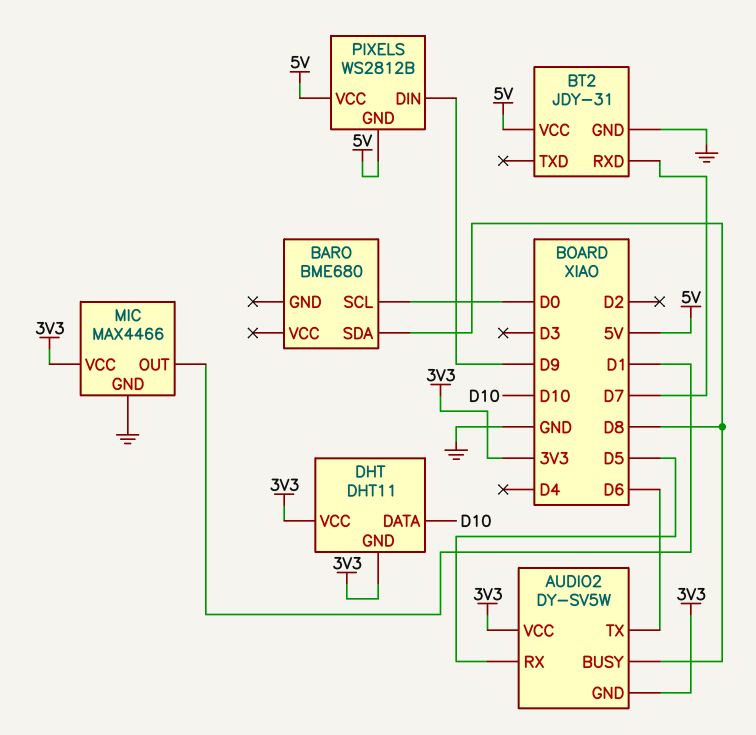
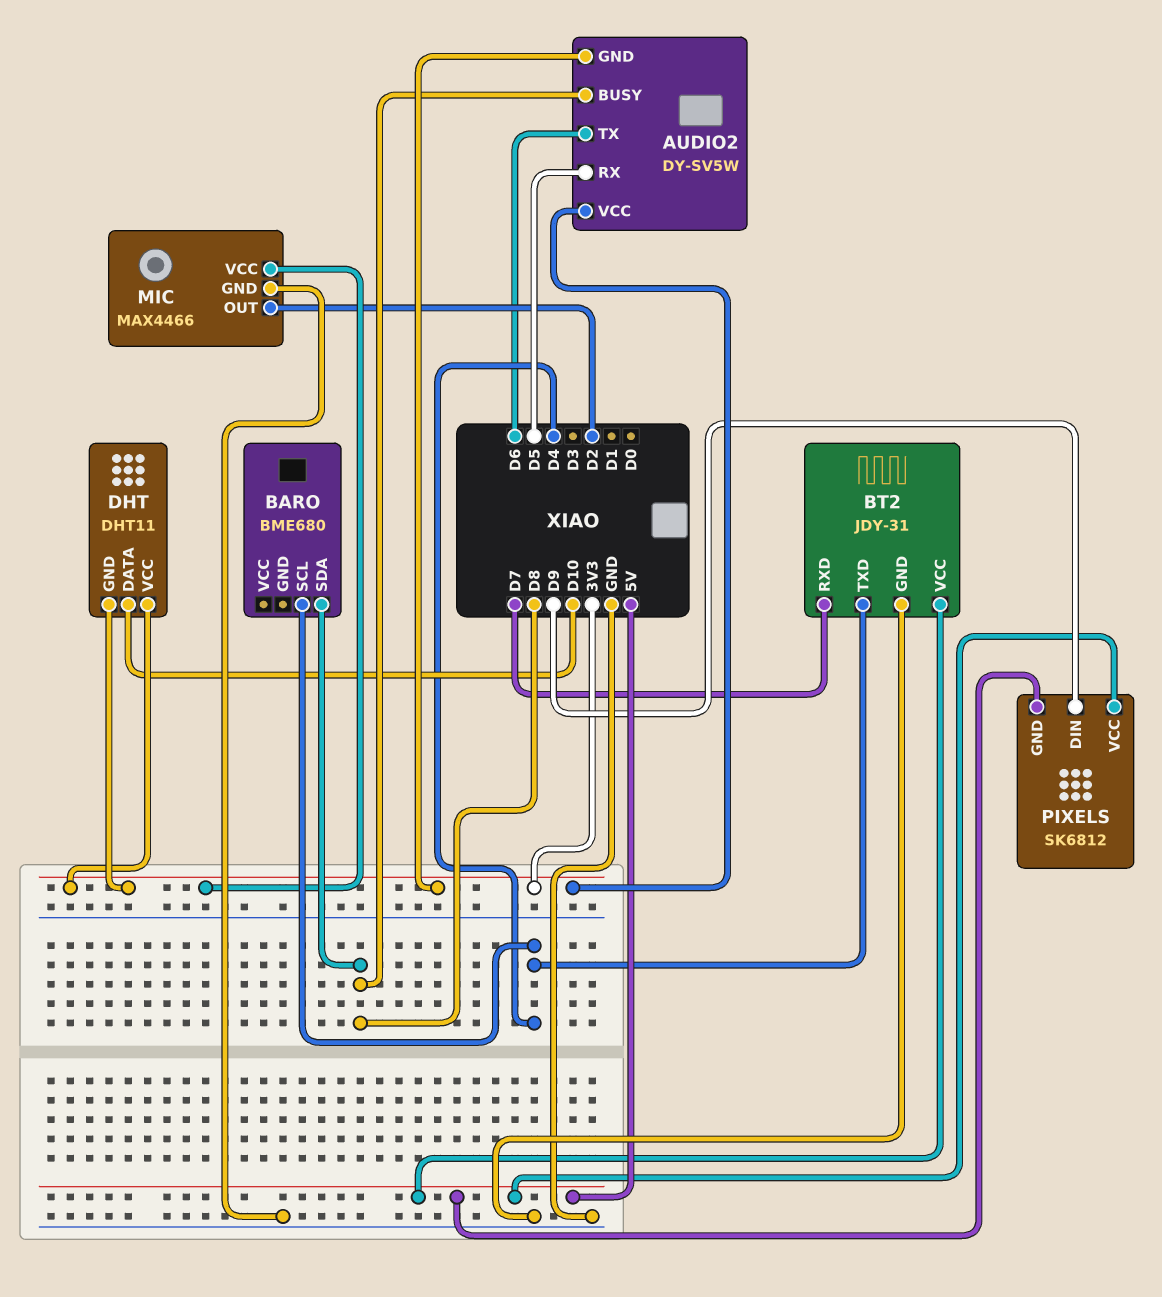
BARO pin SCL: D0 -> D4
BT2 pin TXD: none -> D4
MIC pin OUT: D1 -> D2
PIXELS: WS2812B -> SK6812

